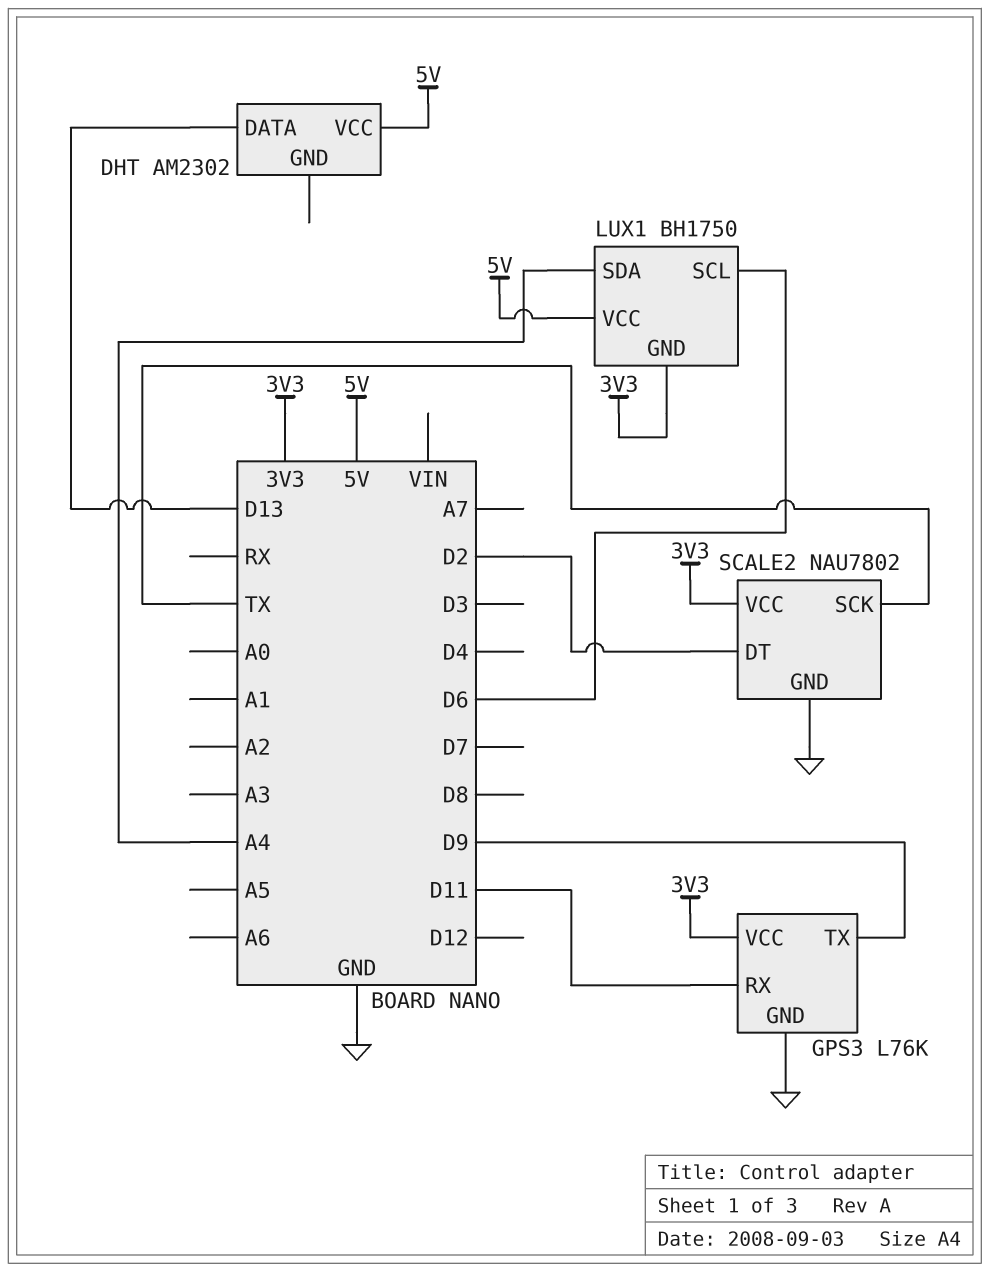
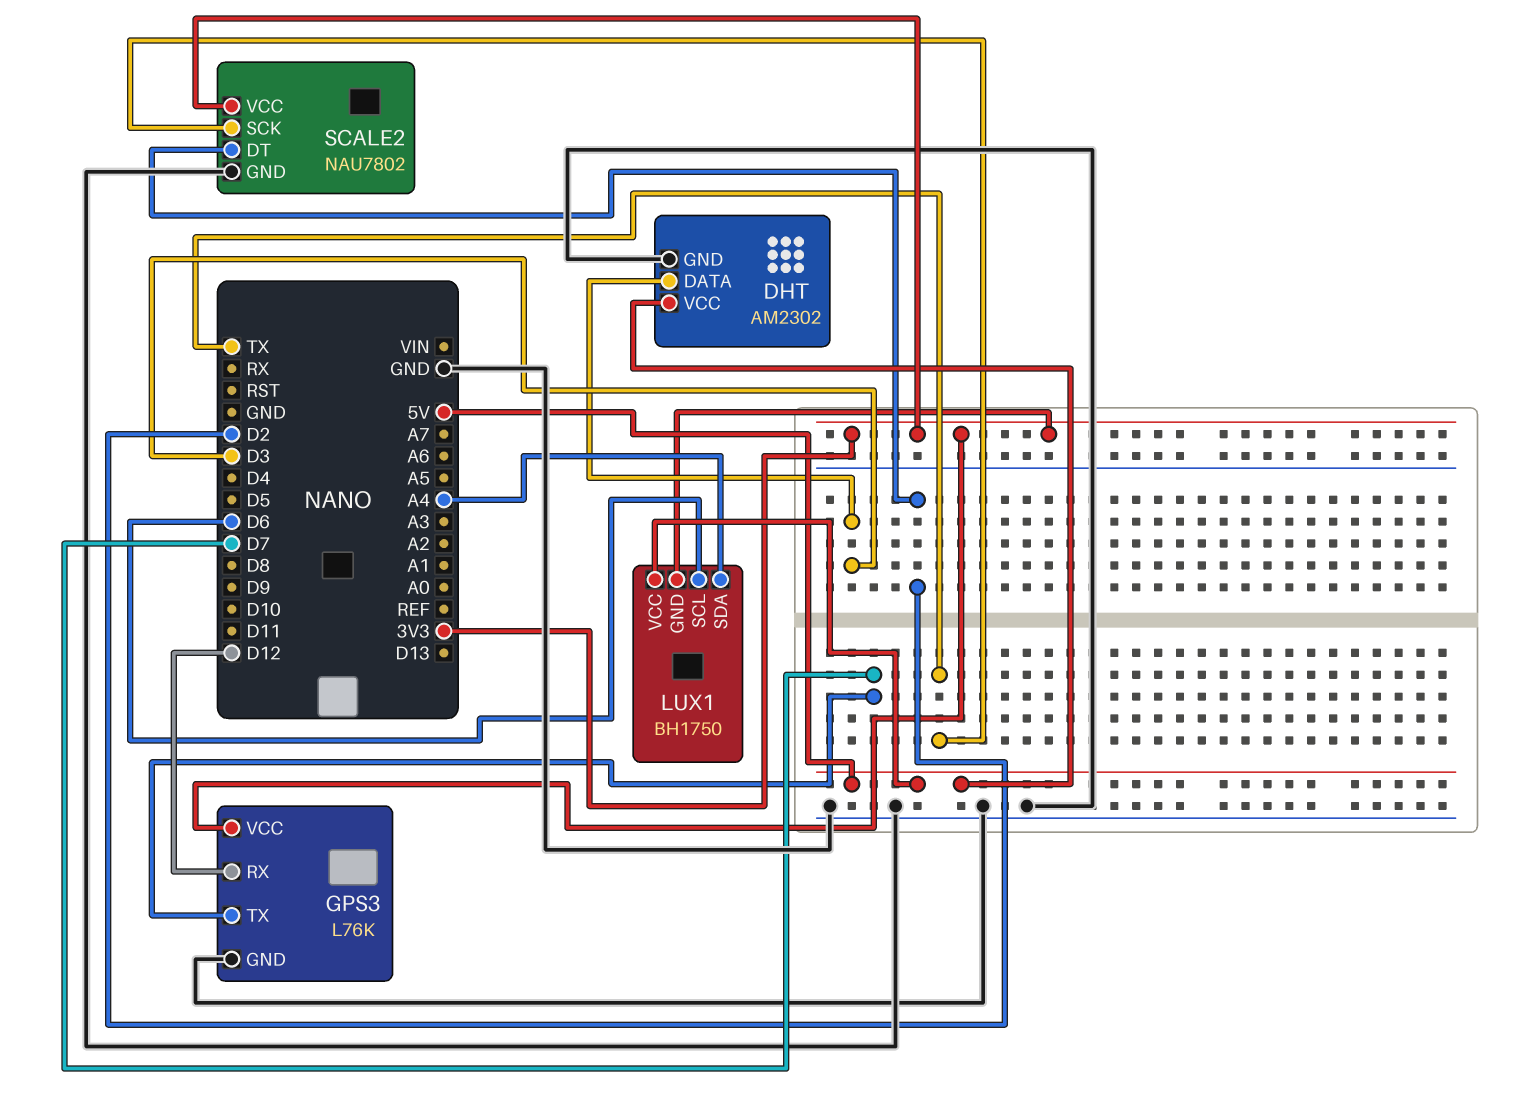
DHT pin DATA: D13 -> D3
DHT pin GND: none -> GND
GPS3 pin RX: D11 -> D12
GPS3 pin TX: D9 -> D7

